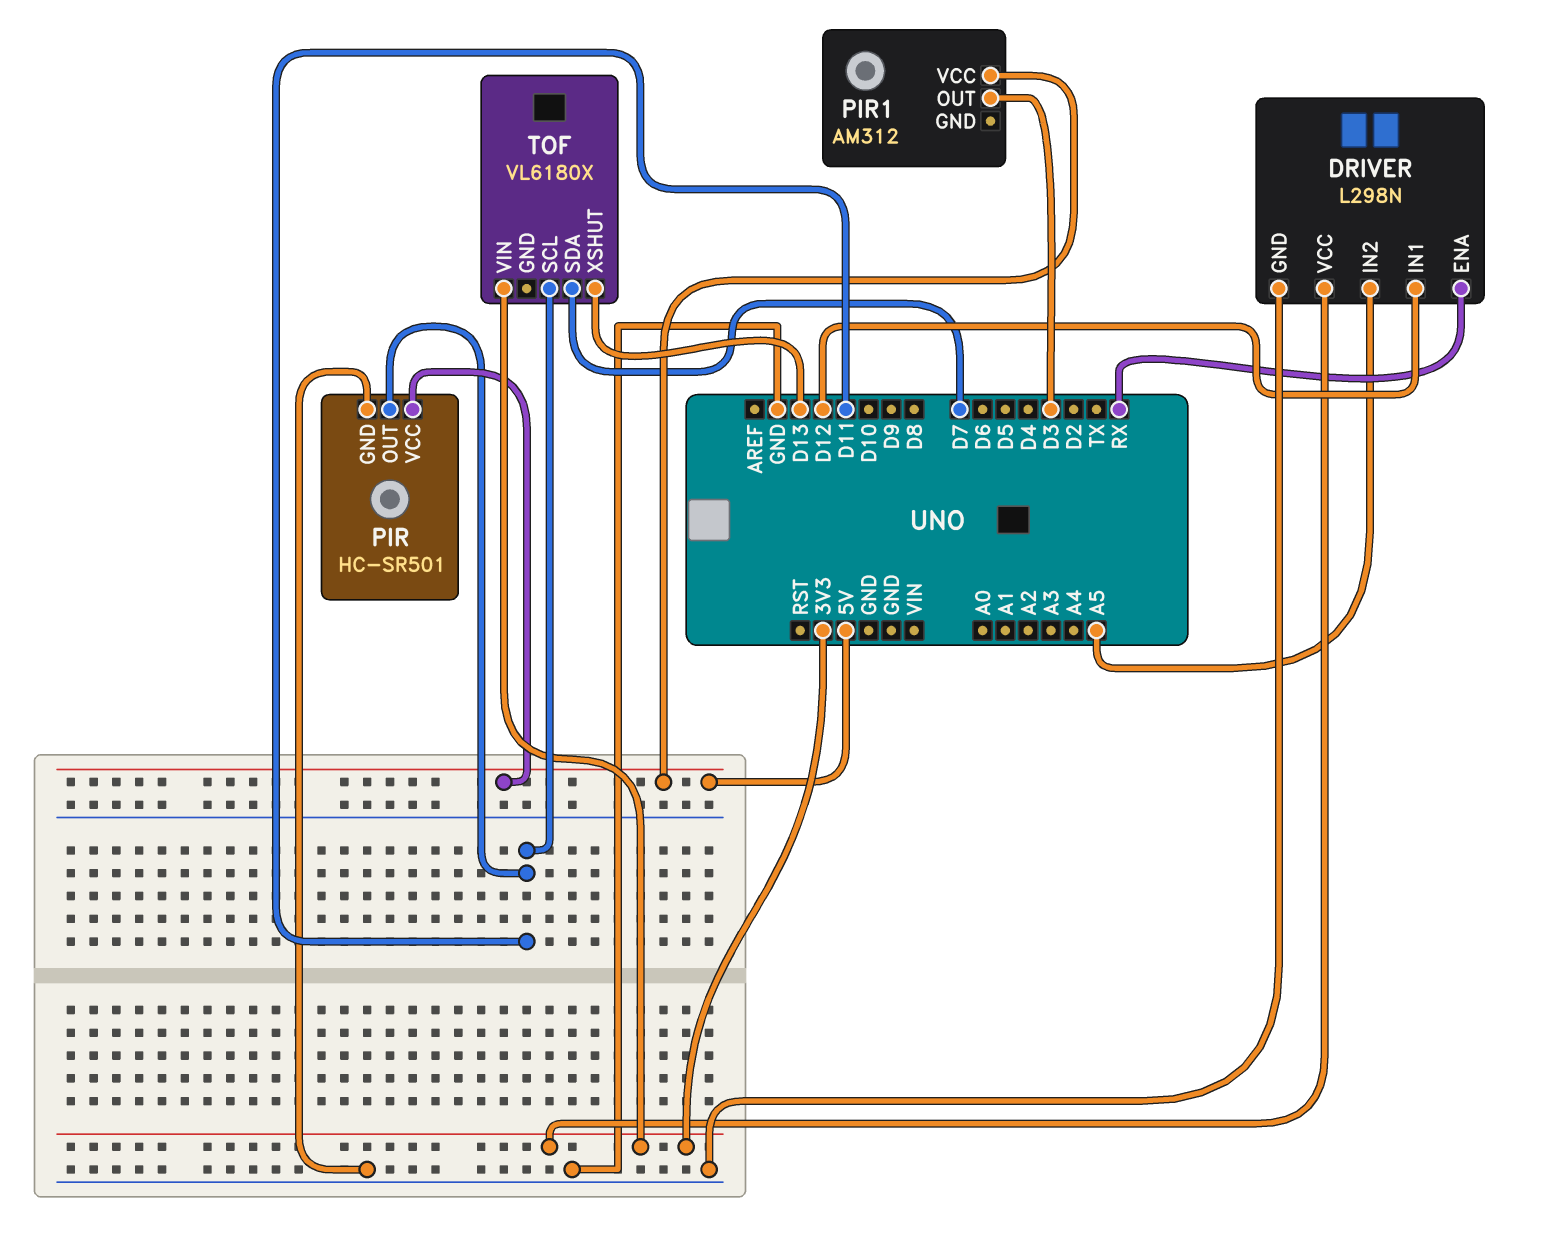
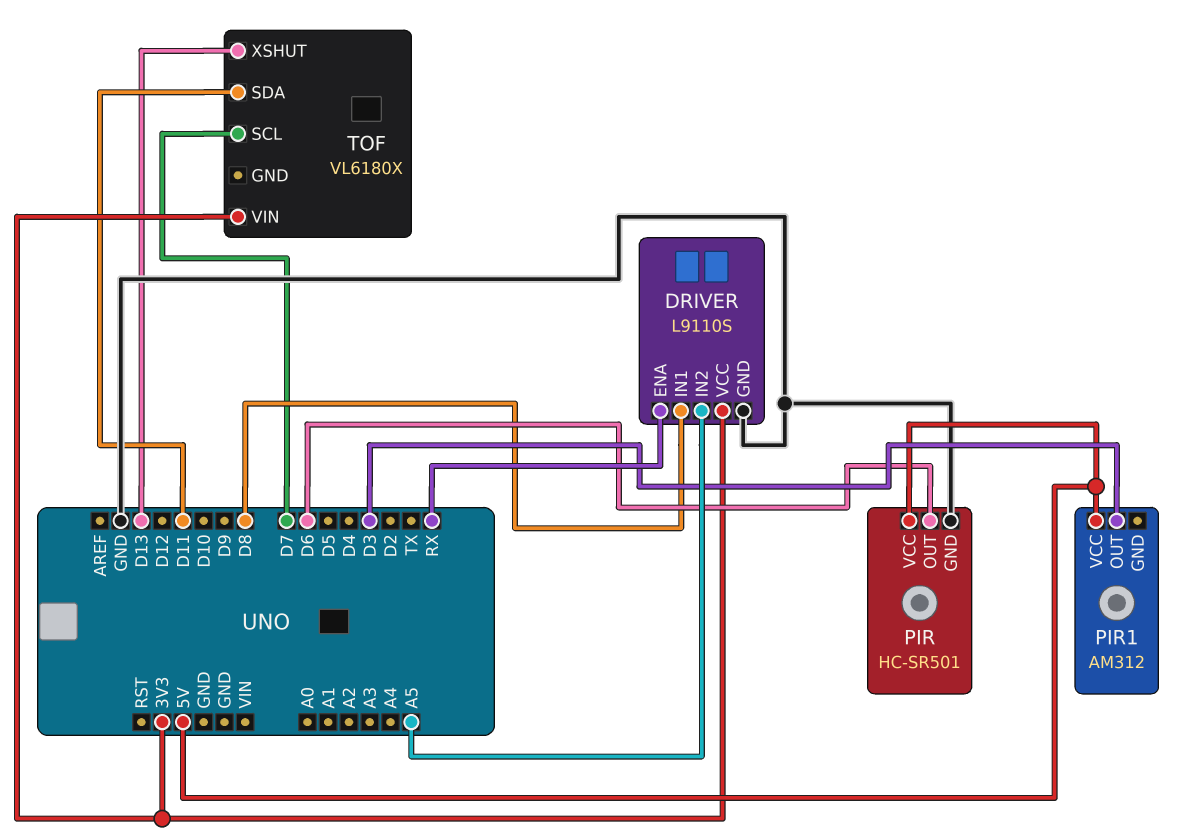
DRIVER: L298N -> L9110S
DRIVER pin IN1: D12 -> D8
PIR pin OUT: D11 -> D6
TOF pin SCL: D11 -> D7
TOF pin SDA: D7 -> D11

